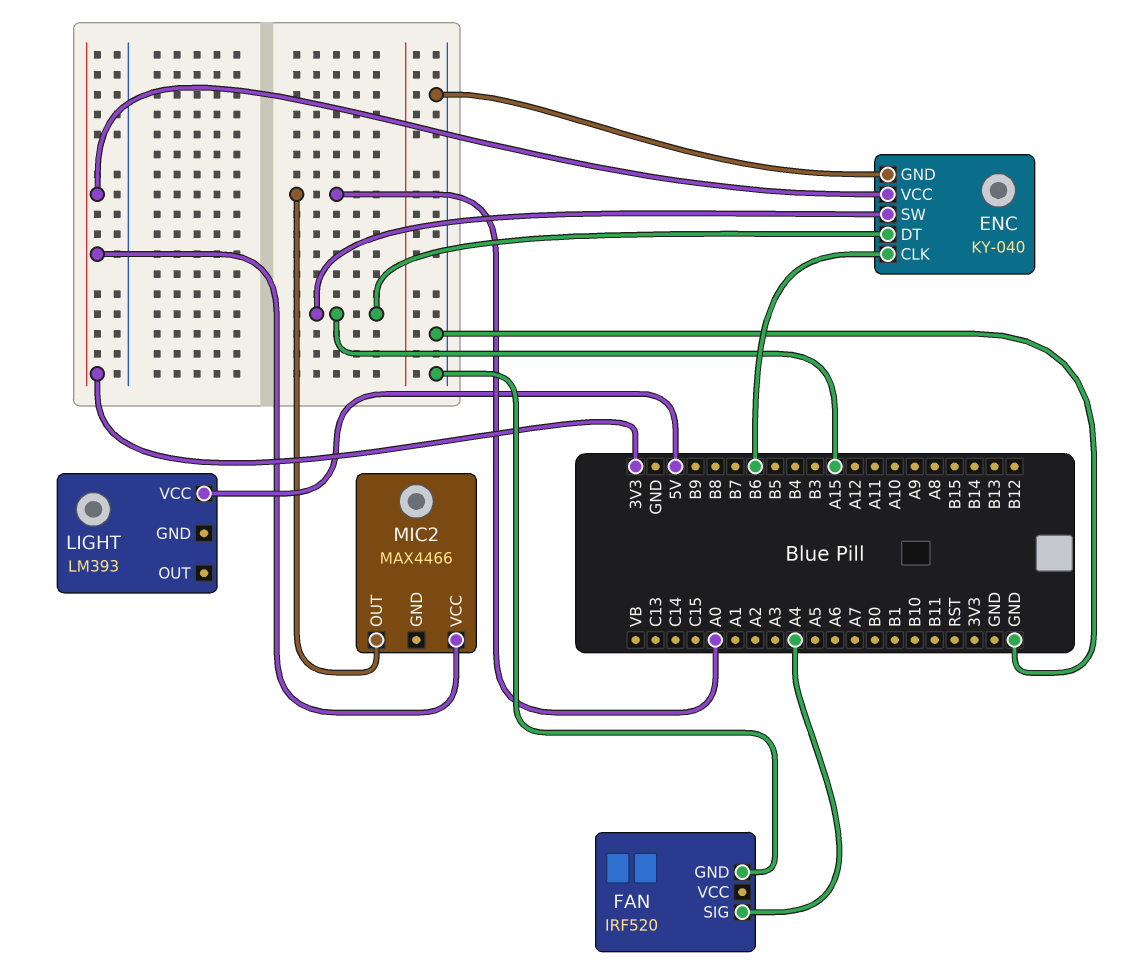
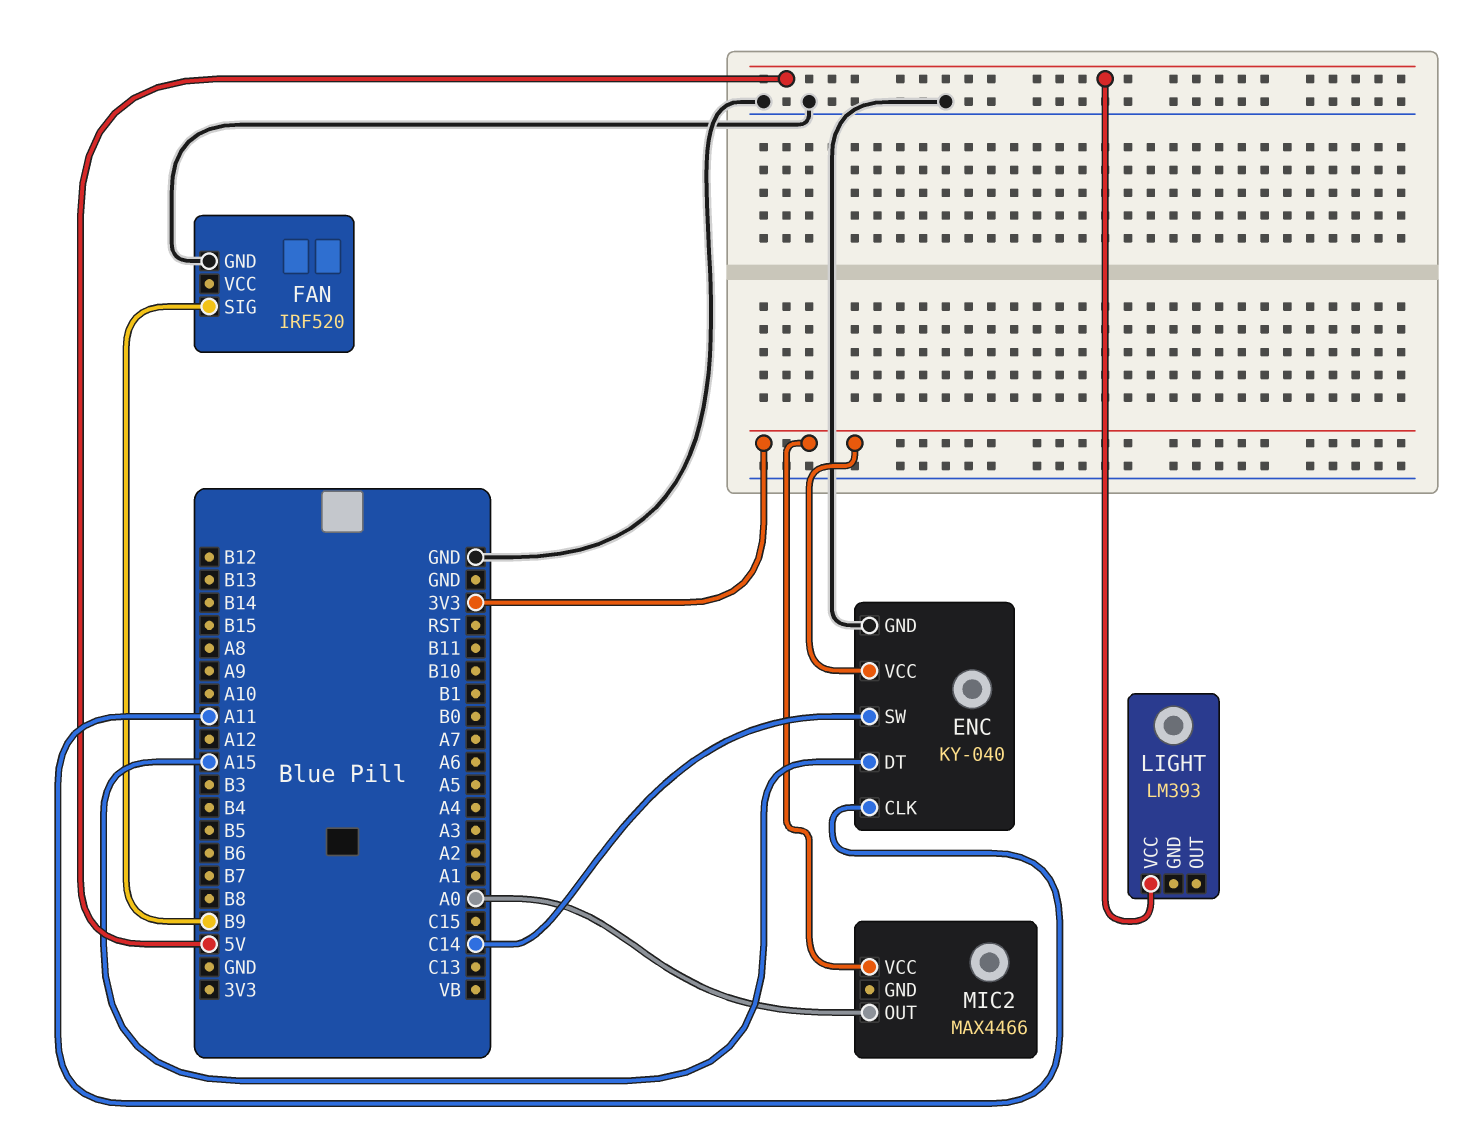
ENC pin CLK: B6 -> A11
ENC pin SW: A15 -> C14
FAN pin SIG: A4 -> B9

